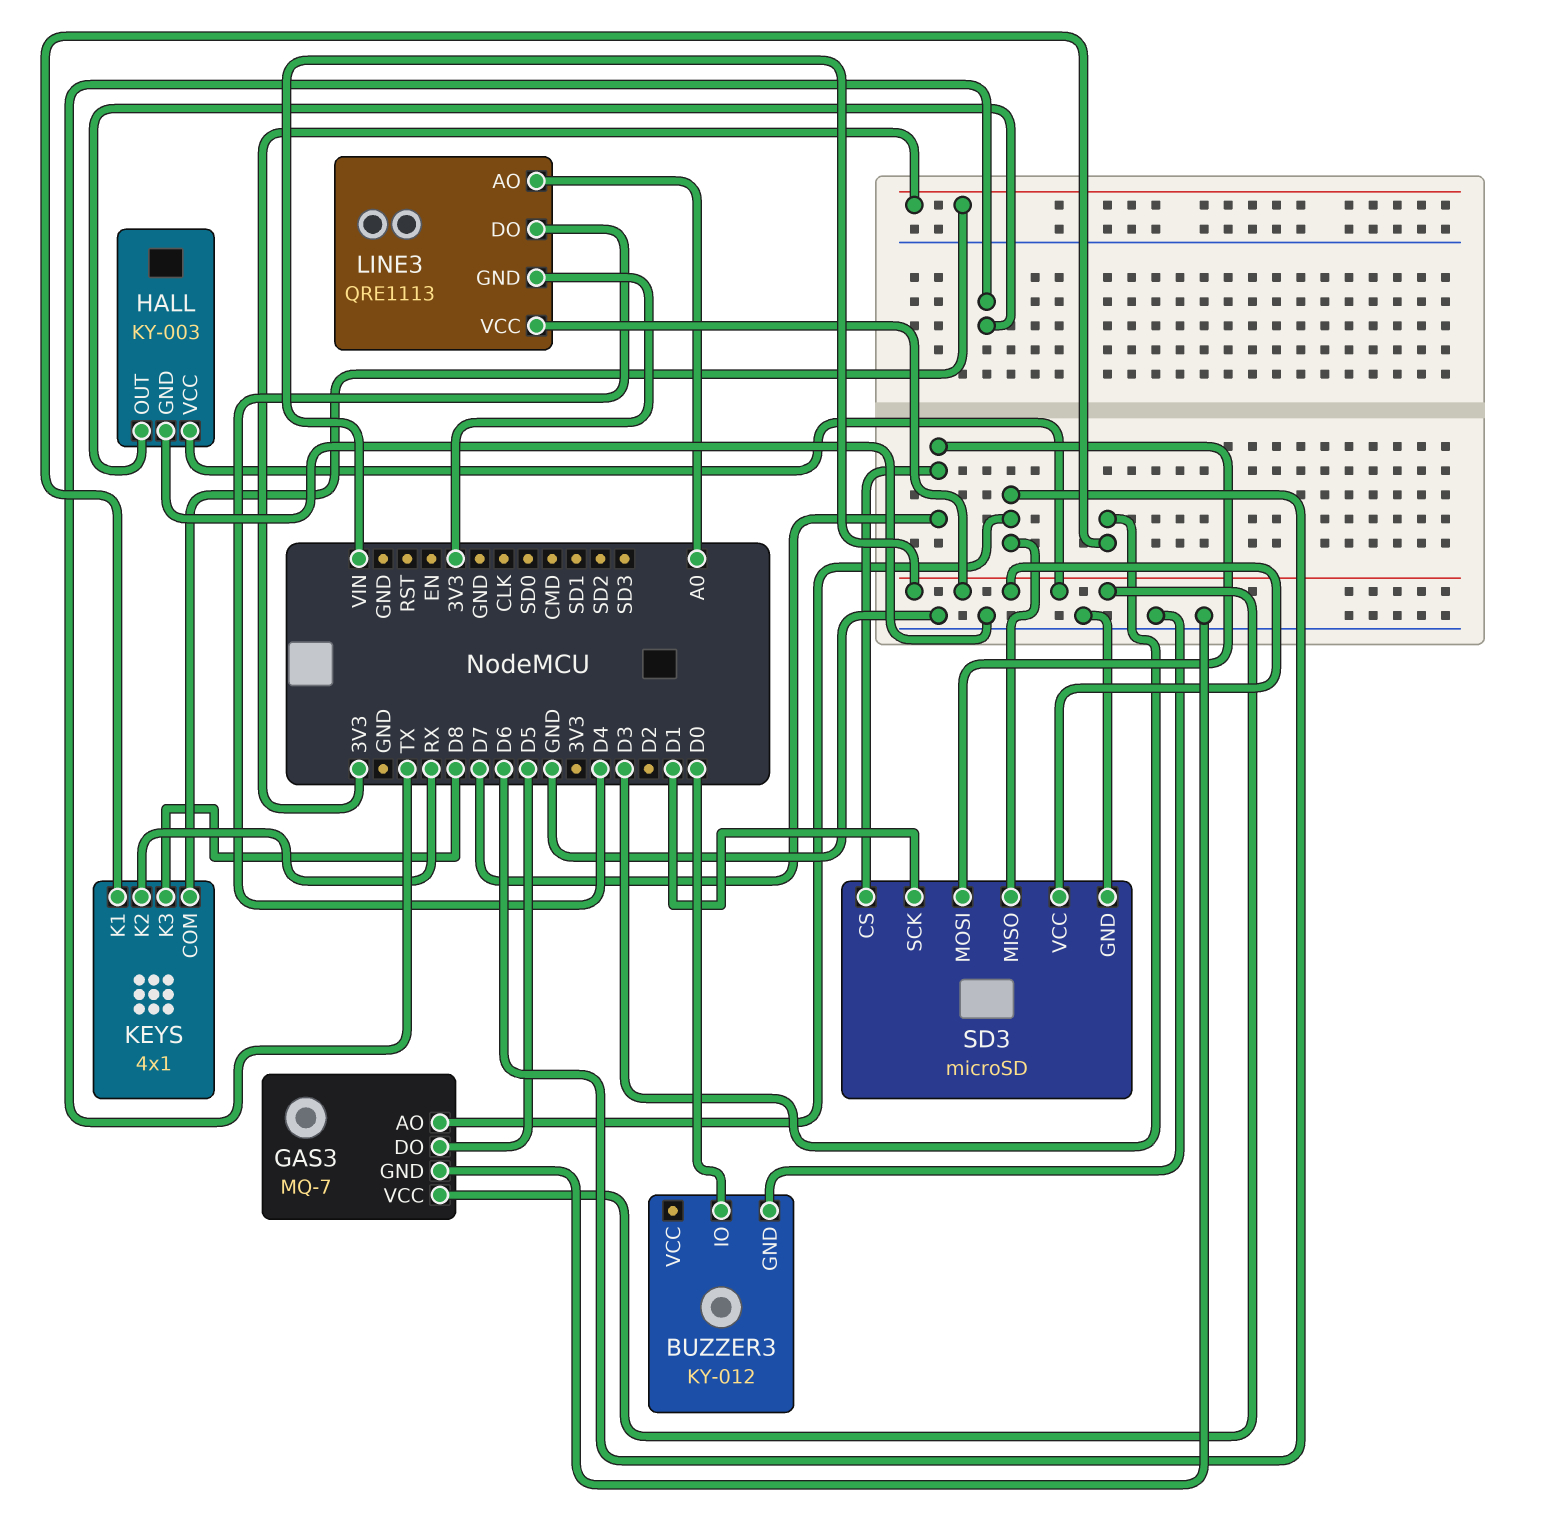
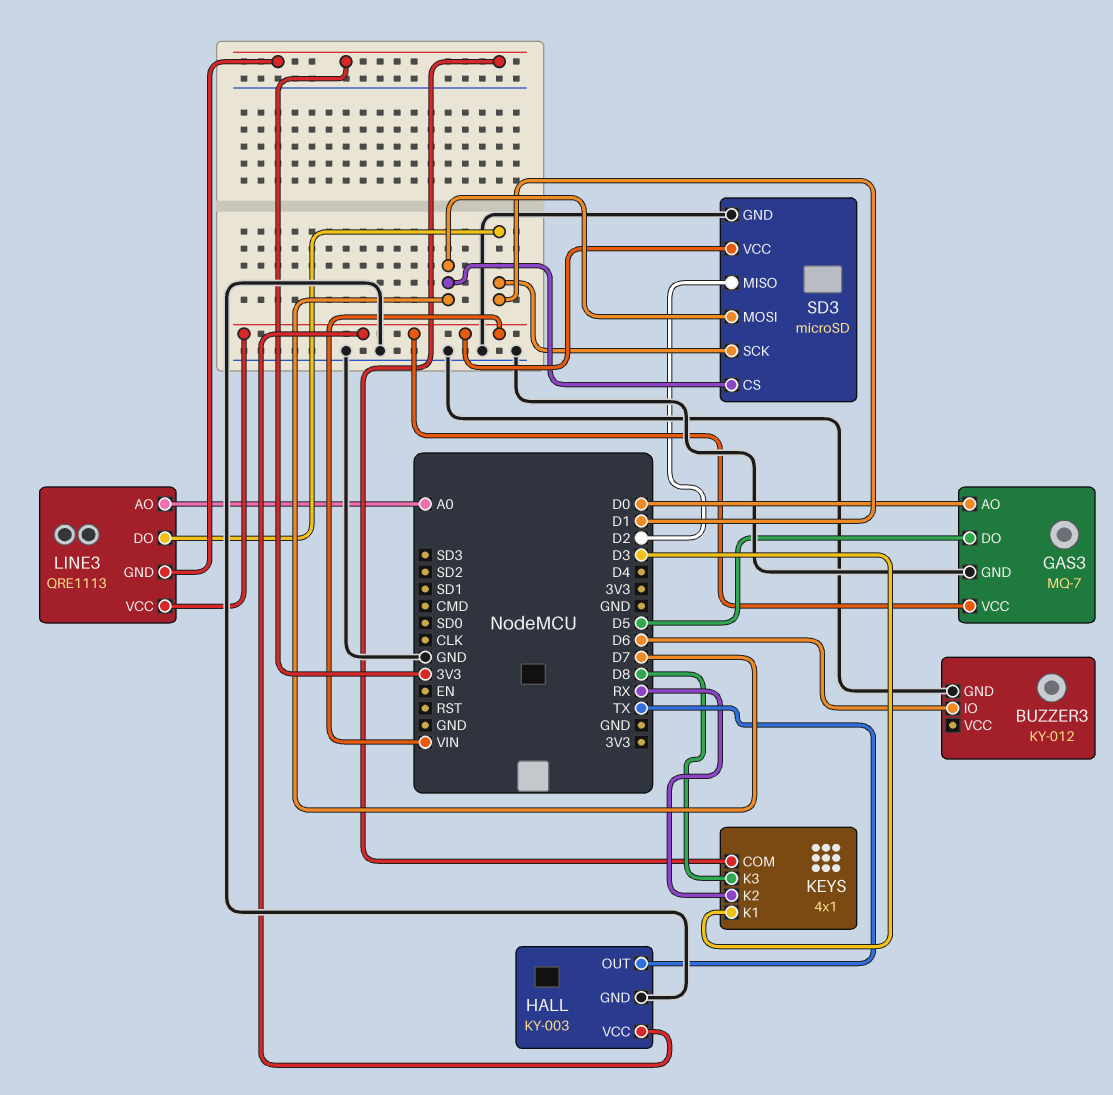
BUZZER3 pin IO: D0 -> D6
GAS3 pin AO: D6 -> D0
LINE3 pin DO: D4 -> D1
SD3 pin MISO: D6 -> D2

